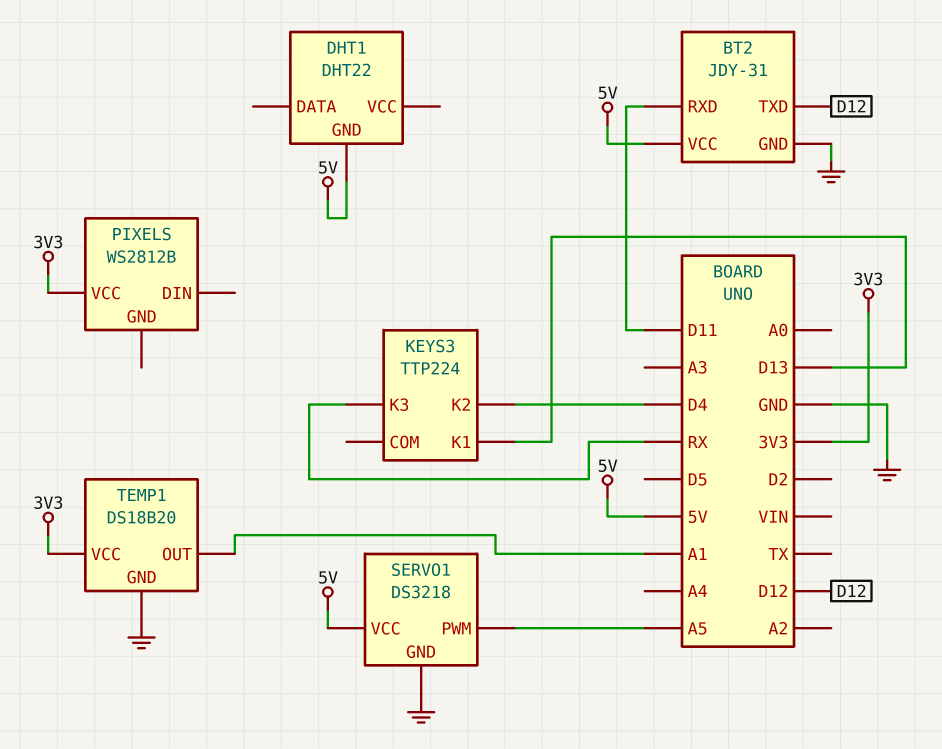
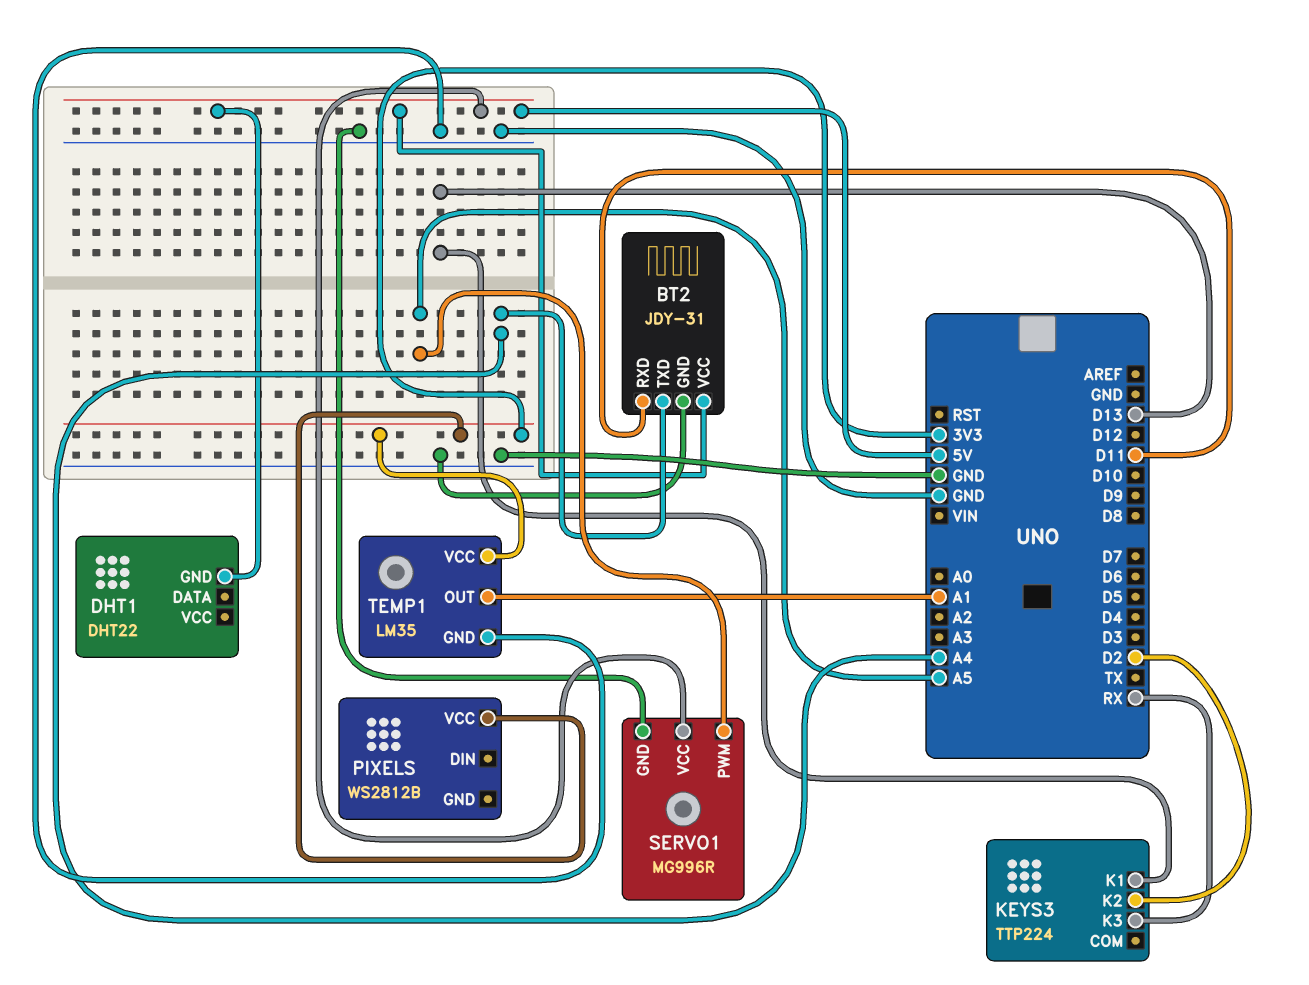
BT2 pin TXD: D12 -> A4
KEYS3 pin K2: D4 -> D2
SERVO1: DS3218 -> MG996R
TEMP1: DS18B20 -> LM35

